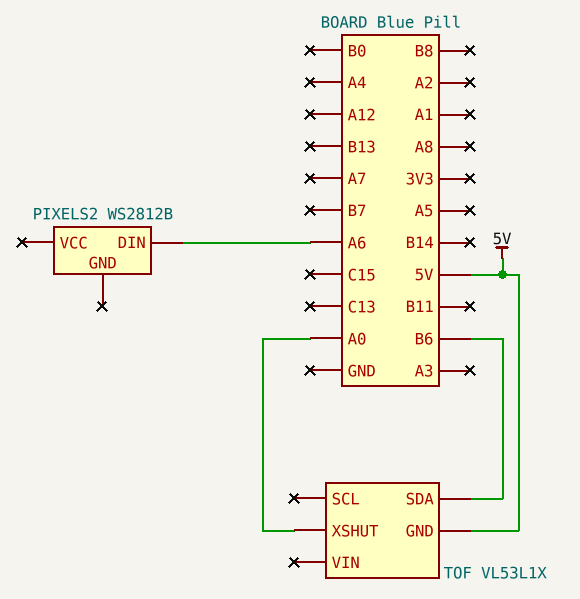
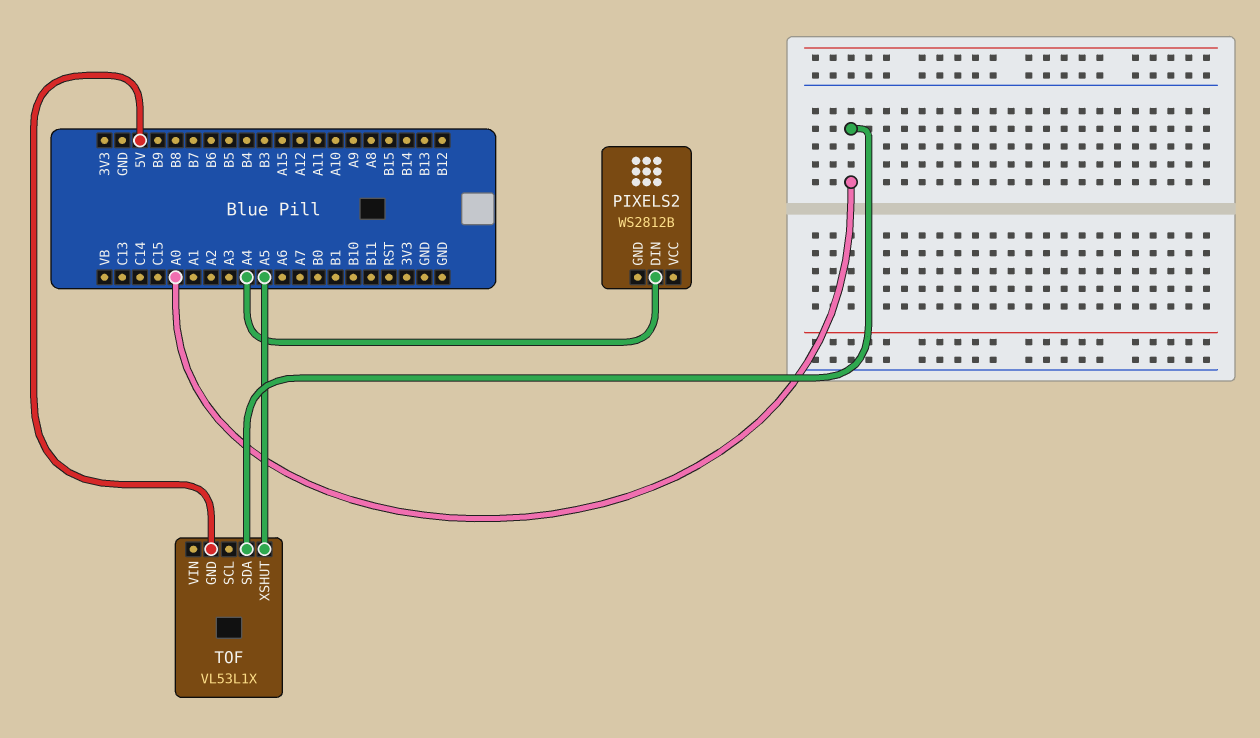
PIXELS2 pin DIN: A6 -> A4
TOF pin SDA: B6 -> A0
TOF pin XSHUT: A0 -> A5

